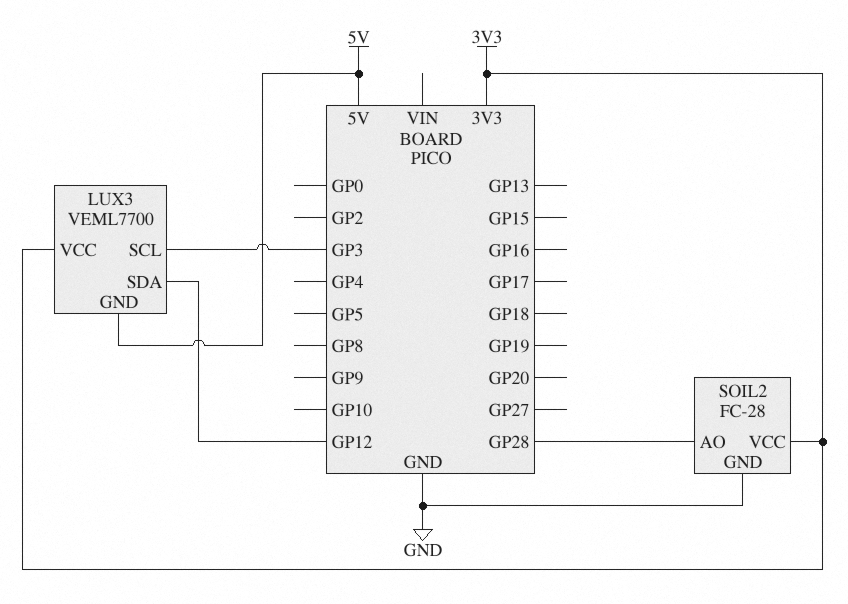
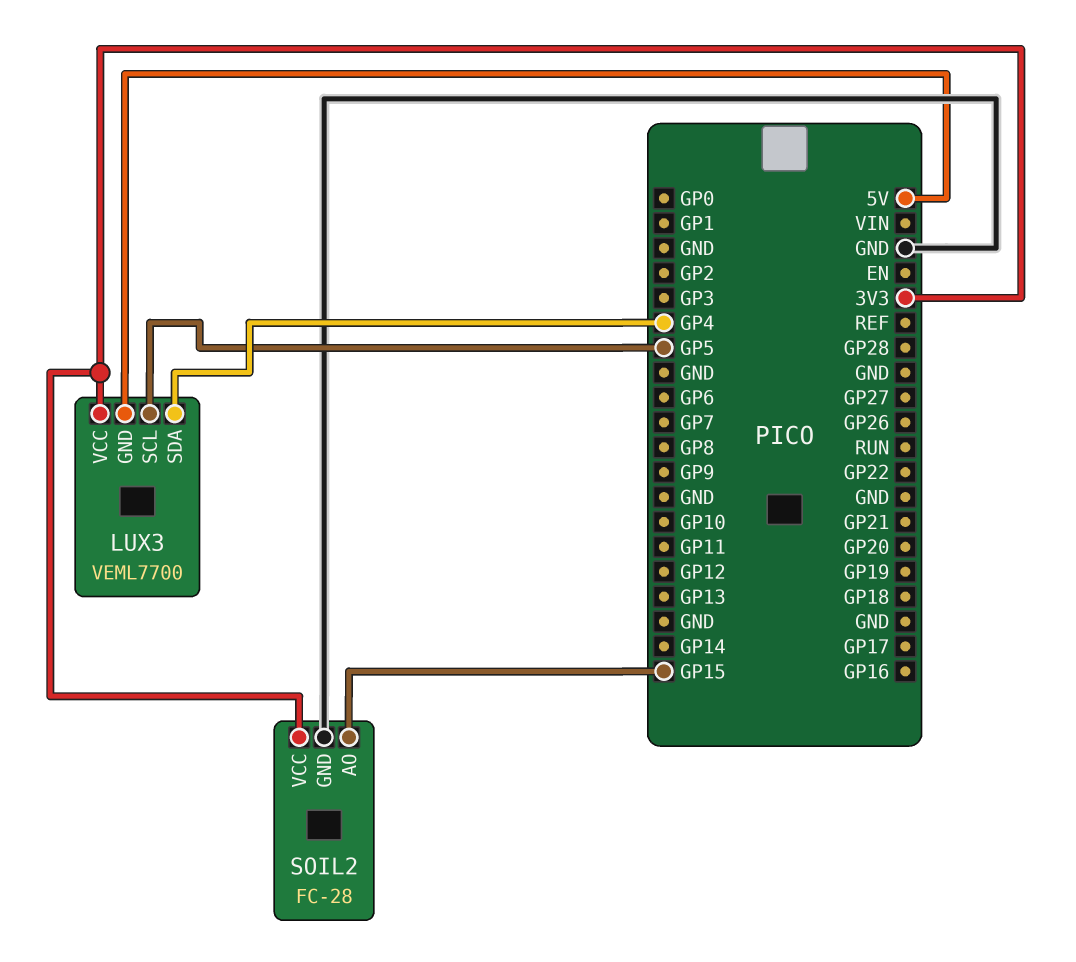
LUX3 pin SCL: GP3 -> GP5
LUX3 pin SDA: GP12 -> GP4
SOIL2 pin AO: GP28 -> GP15

